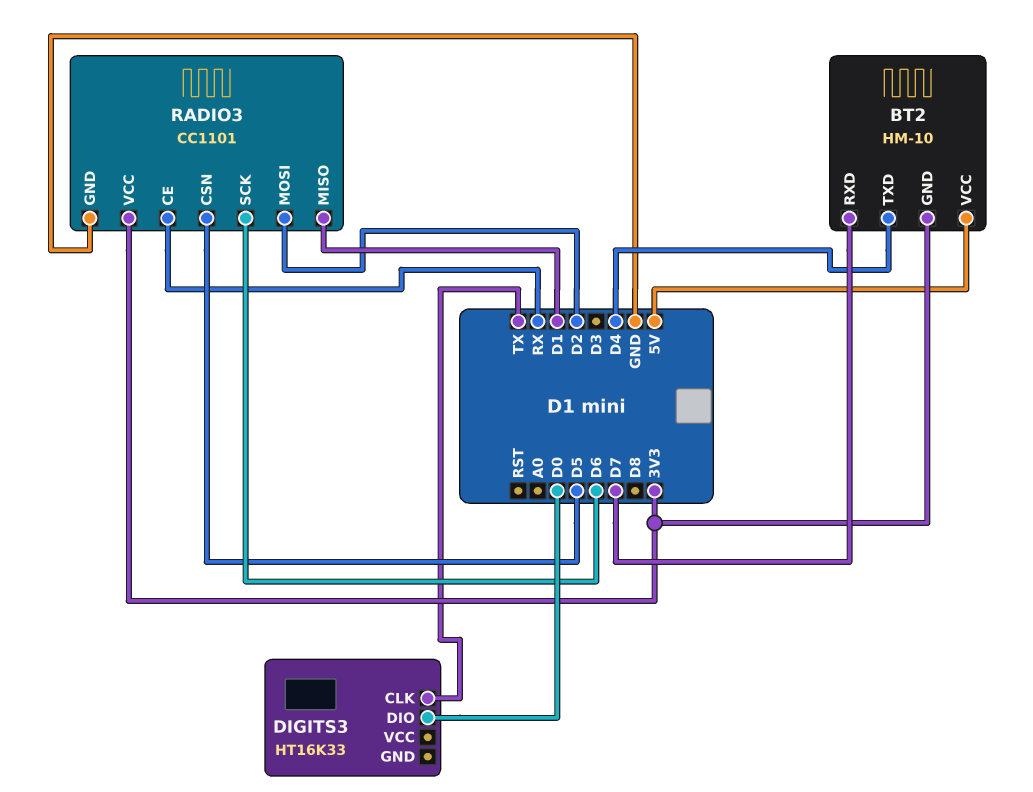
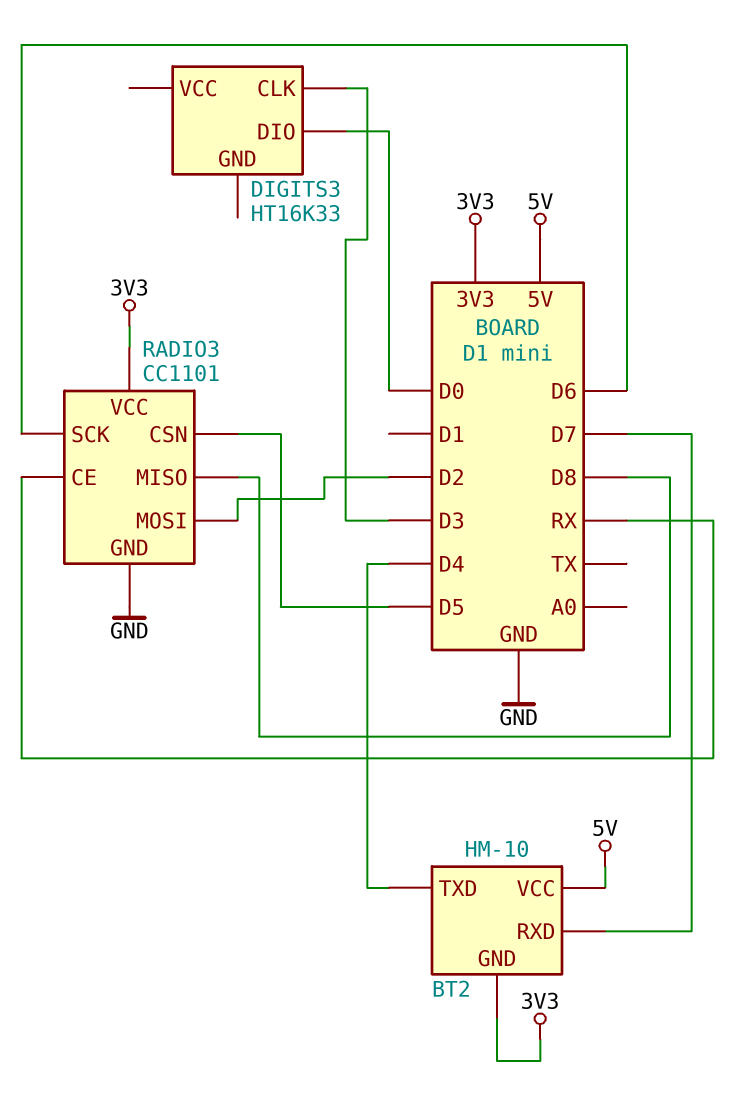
DIGITS3 pin CLK: TX -> D3
RADIO3 pin MISO: D1 -> D8

